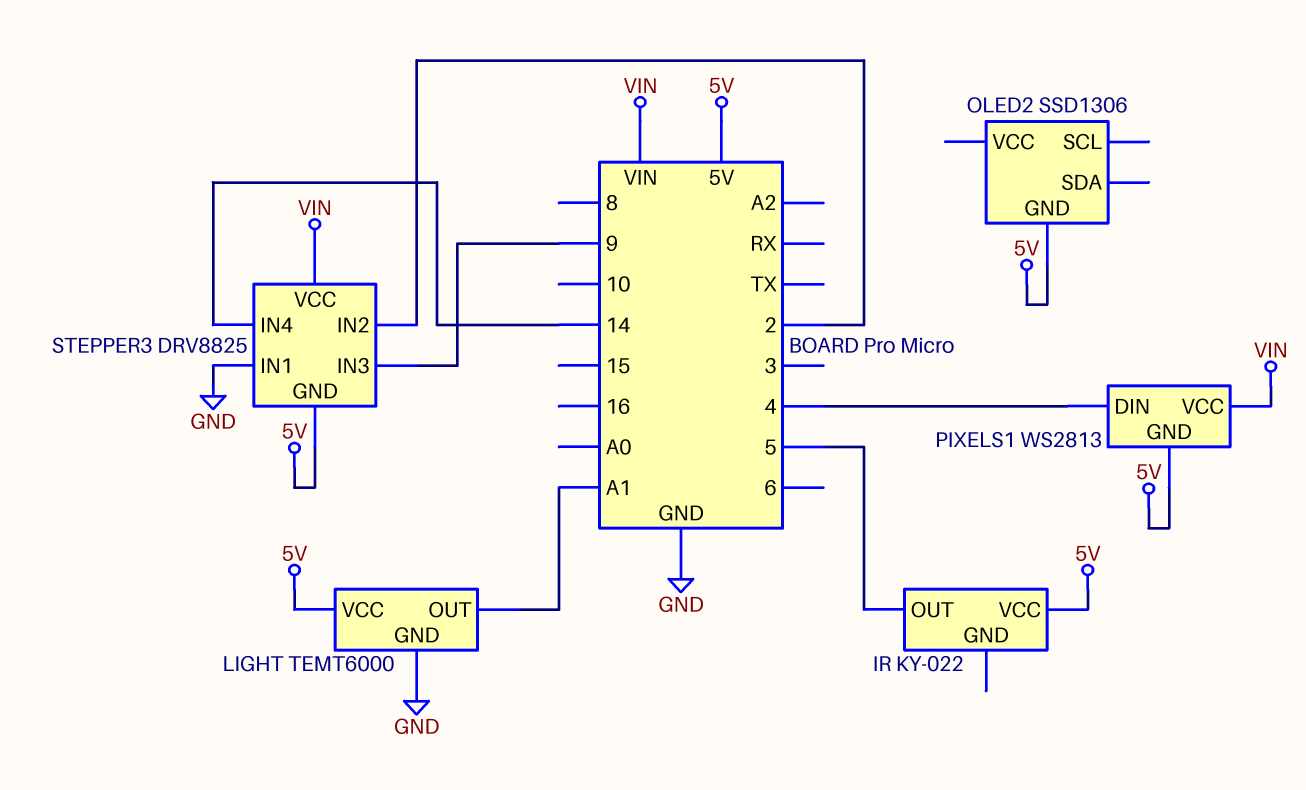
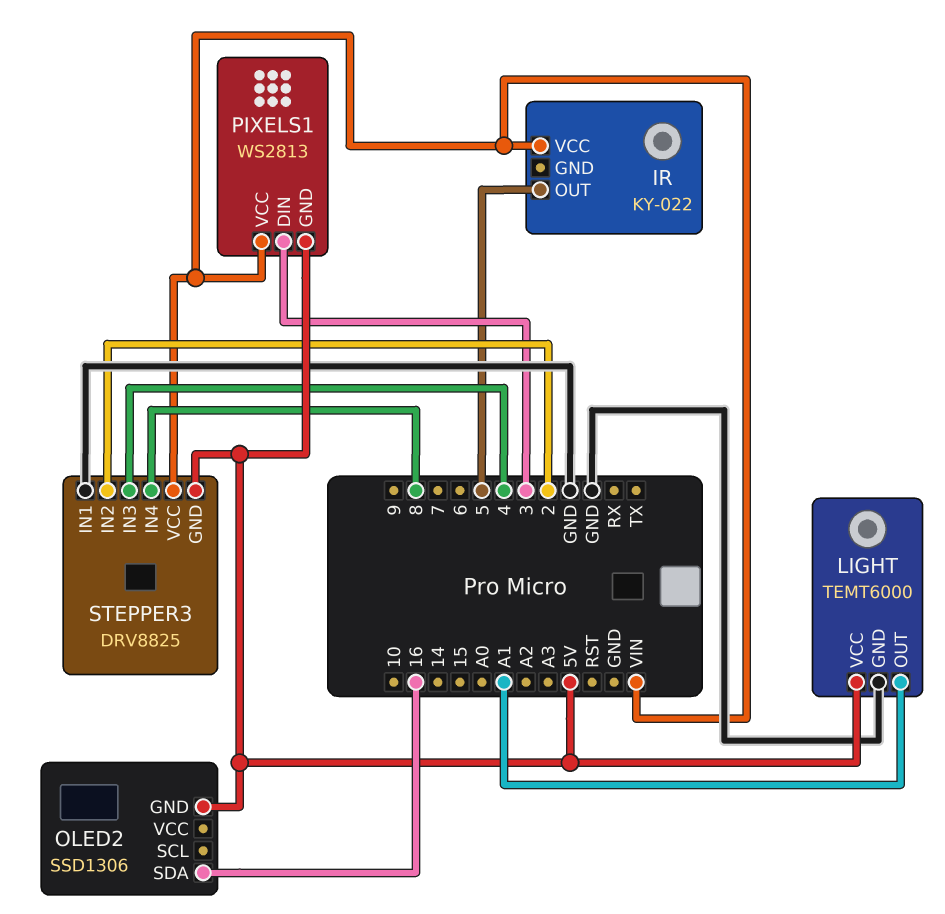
IR pin VCC: 5V -> VIN
OLED2 pin SDA: none -> 16
PIXELS1 pin DIN: 4 -> 3
STEPPER3 pin IN3: 9 -> 4
STEPPER3 pin IN4: 14 -> 8

